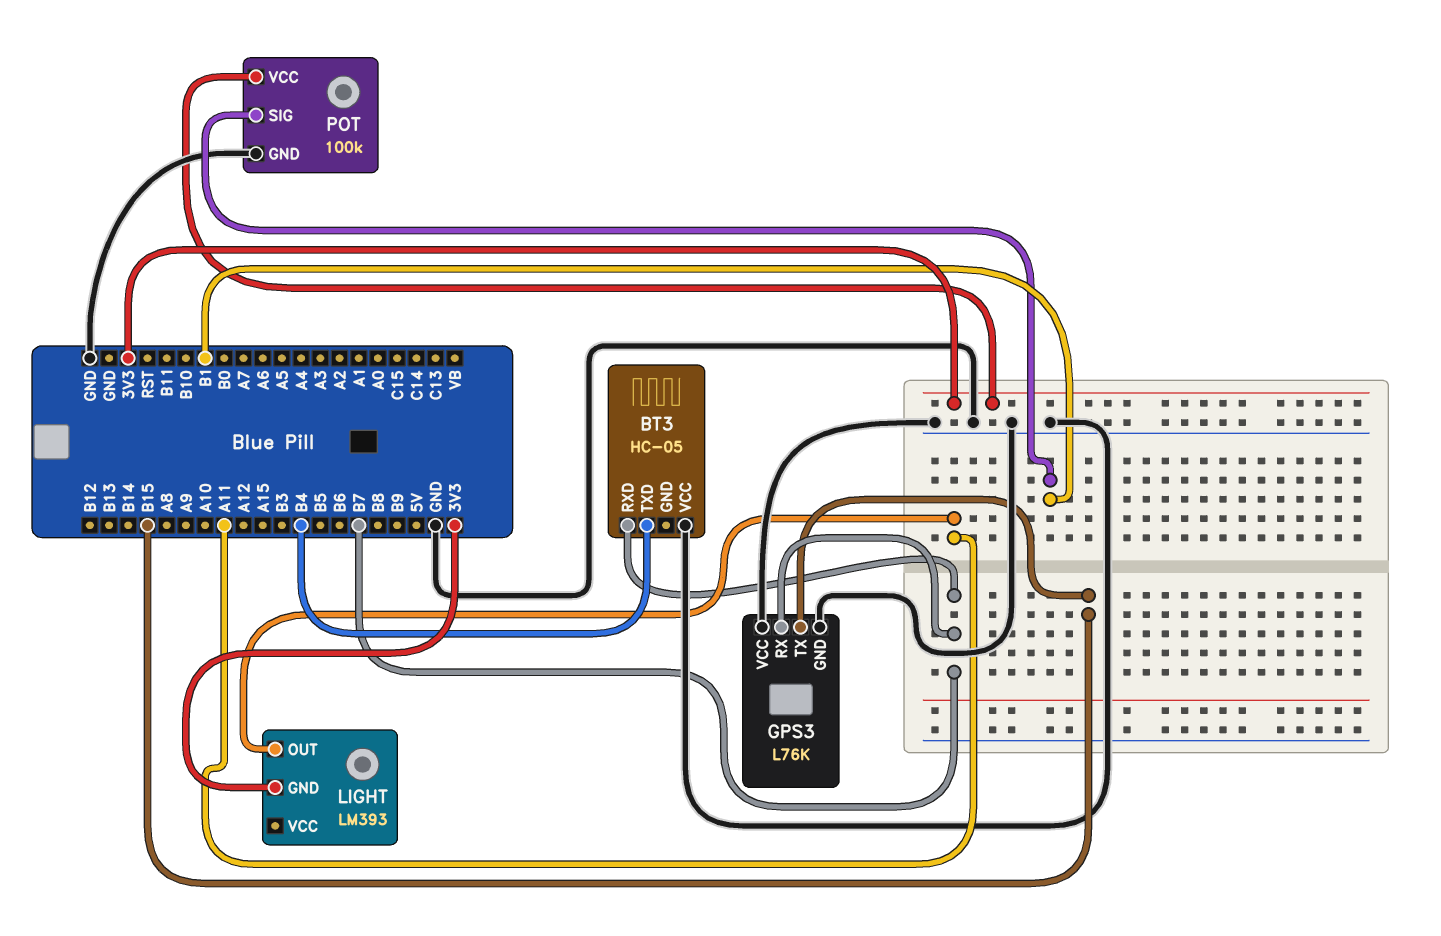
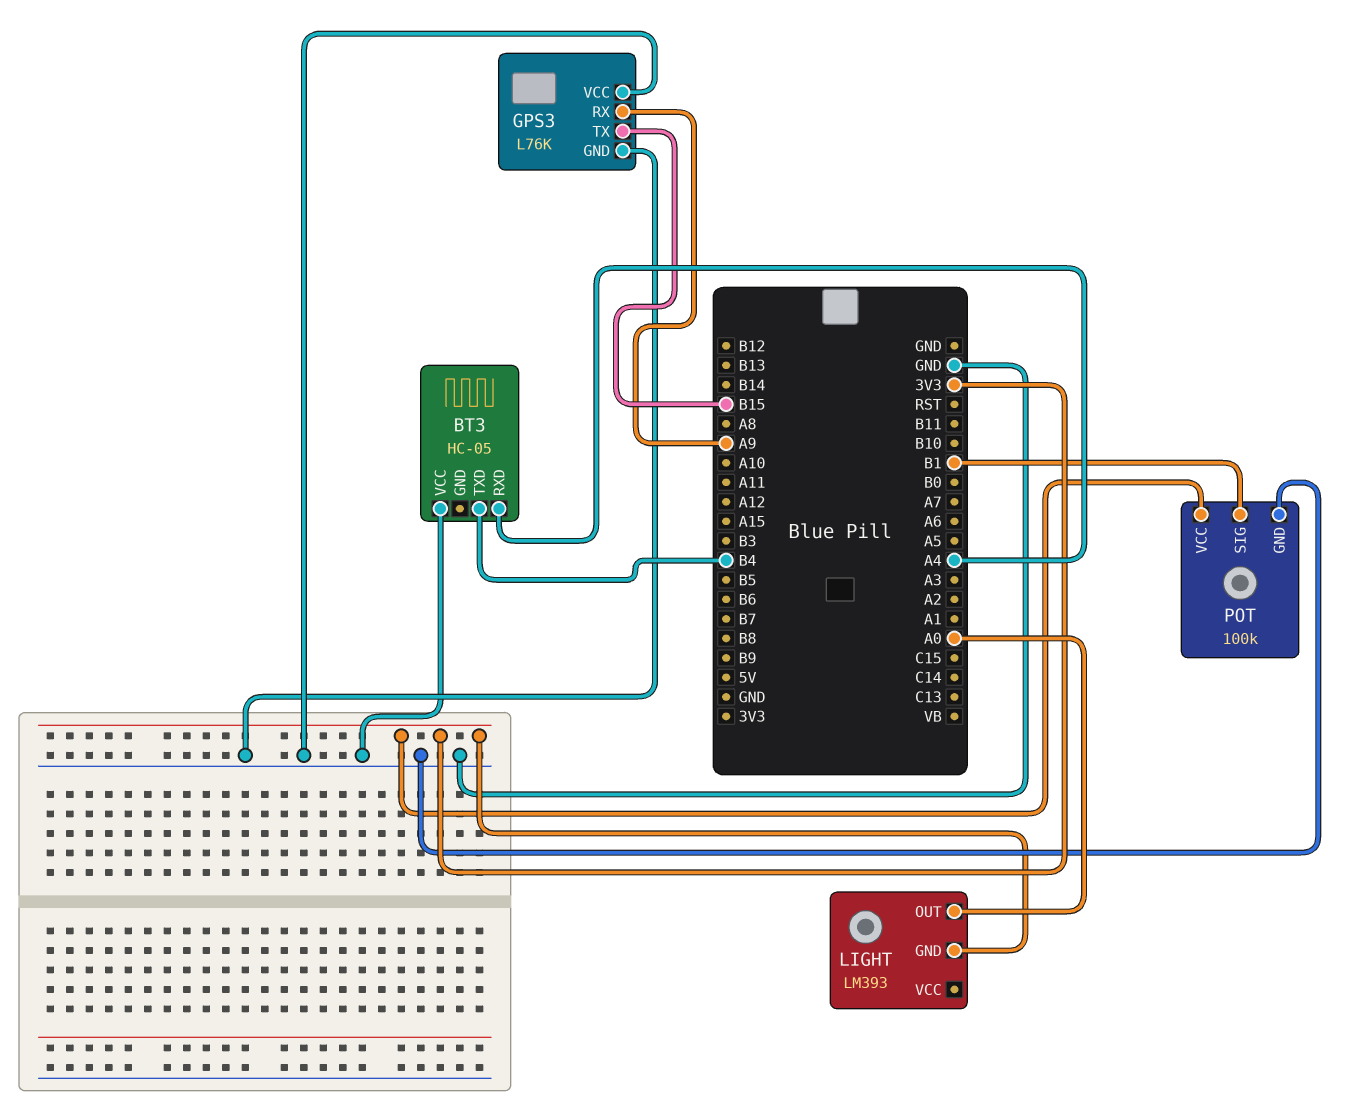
BT3 pin RXD: B7 -> A4
GPS3 pin RX: B7 -> A9
LIGHT pin OUT: A11 -> A0

